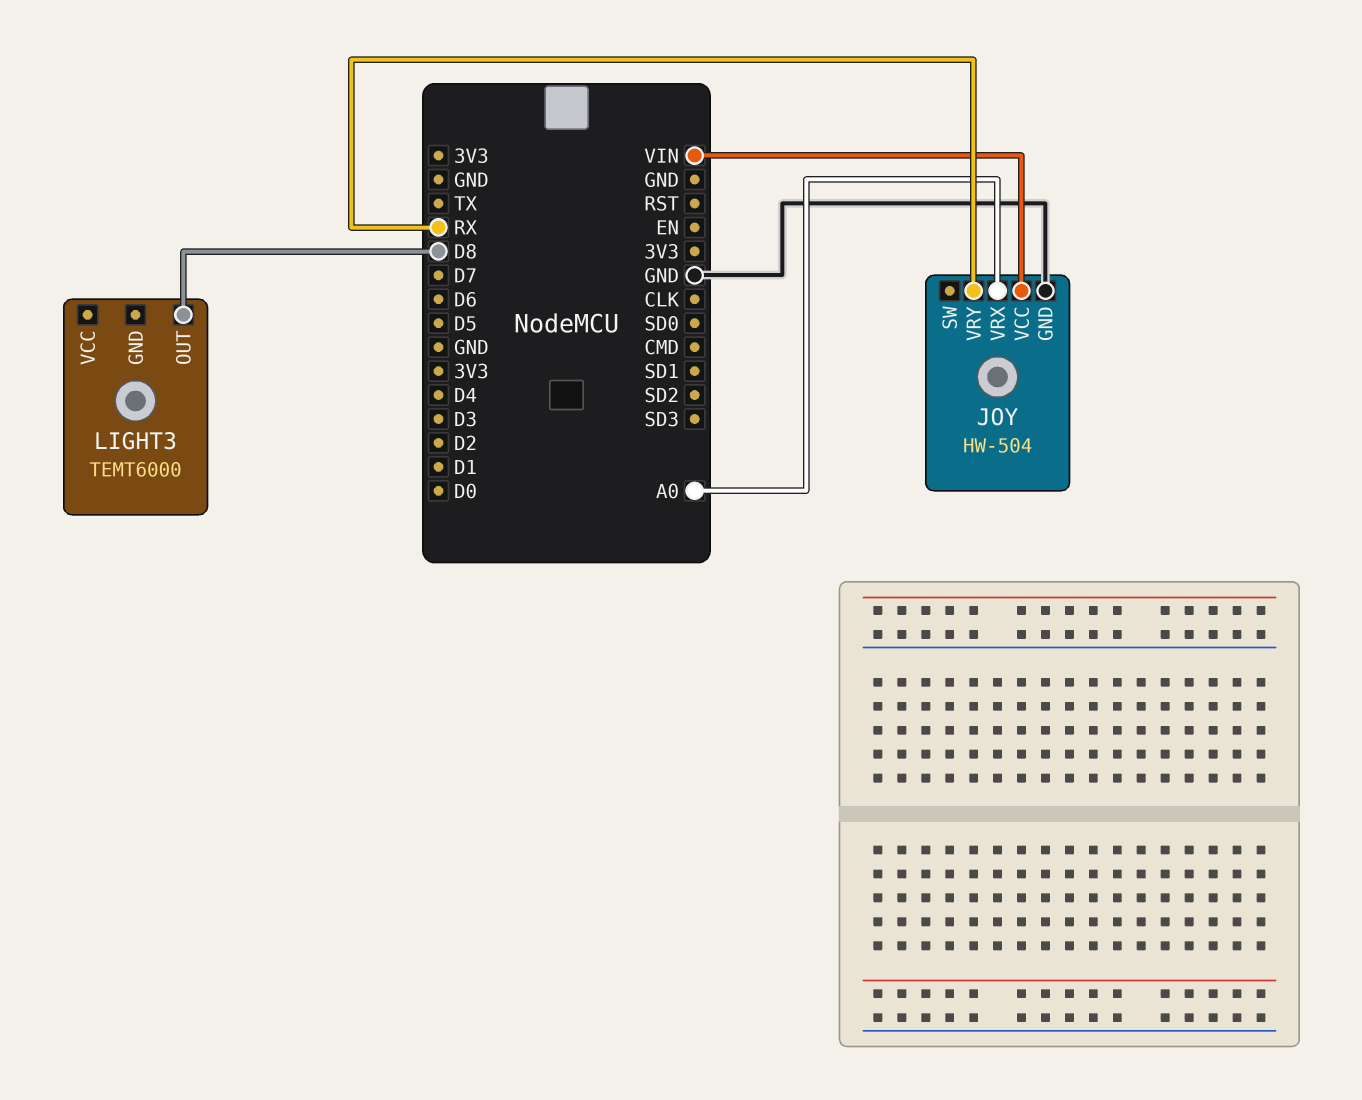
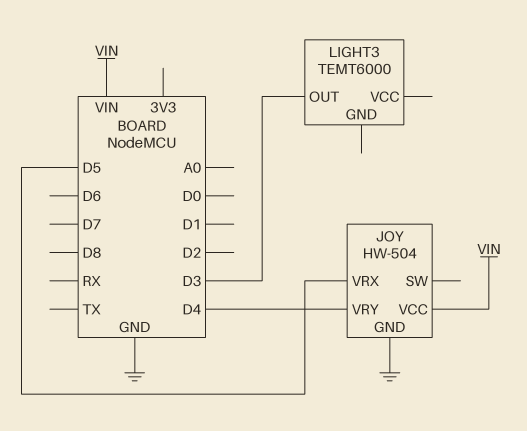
JOY pin VRX: A0 -> D5
JOY pin VRY: RX -> D4
LIGHT3 pin OUT: D8 -> D3

